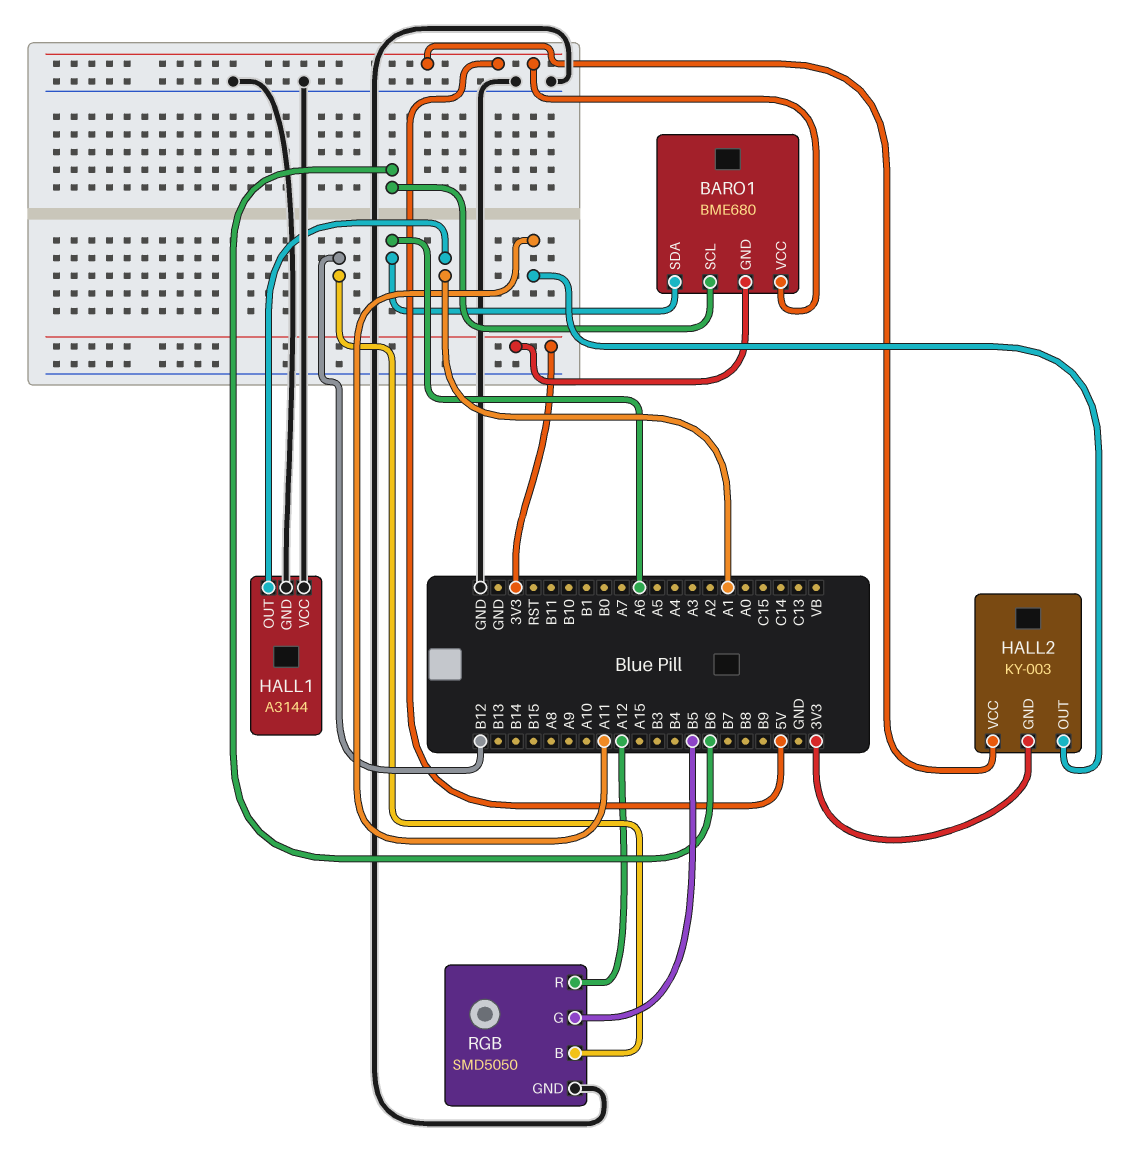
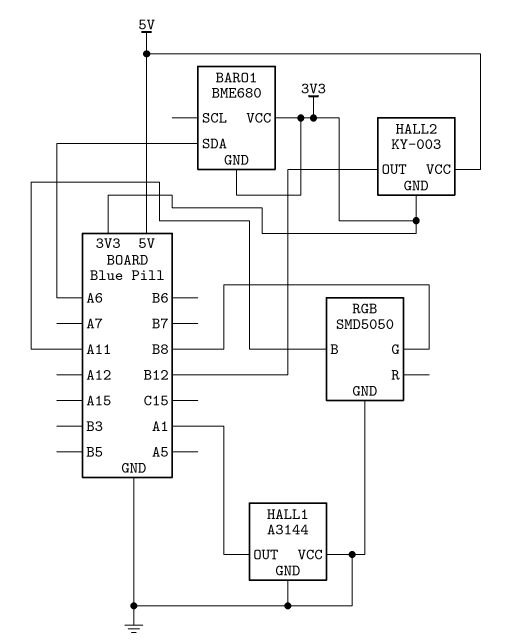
BARO1 pin SCL: B6 -> none
BARO1 pin VCC: 5V -> 3V3
HALL2 pin OUT: A11 -> B12
RGB pin B: B12 -> A11
RGB pin G: B5 -> B8
RGB pin R: A12 -> none

